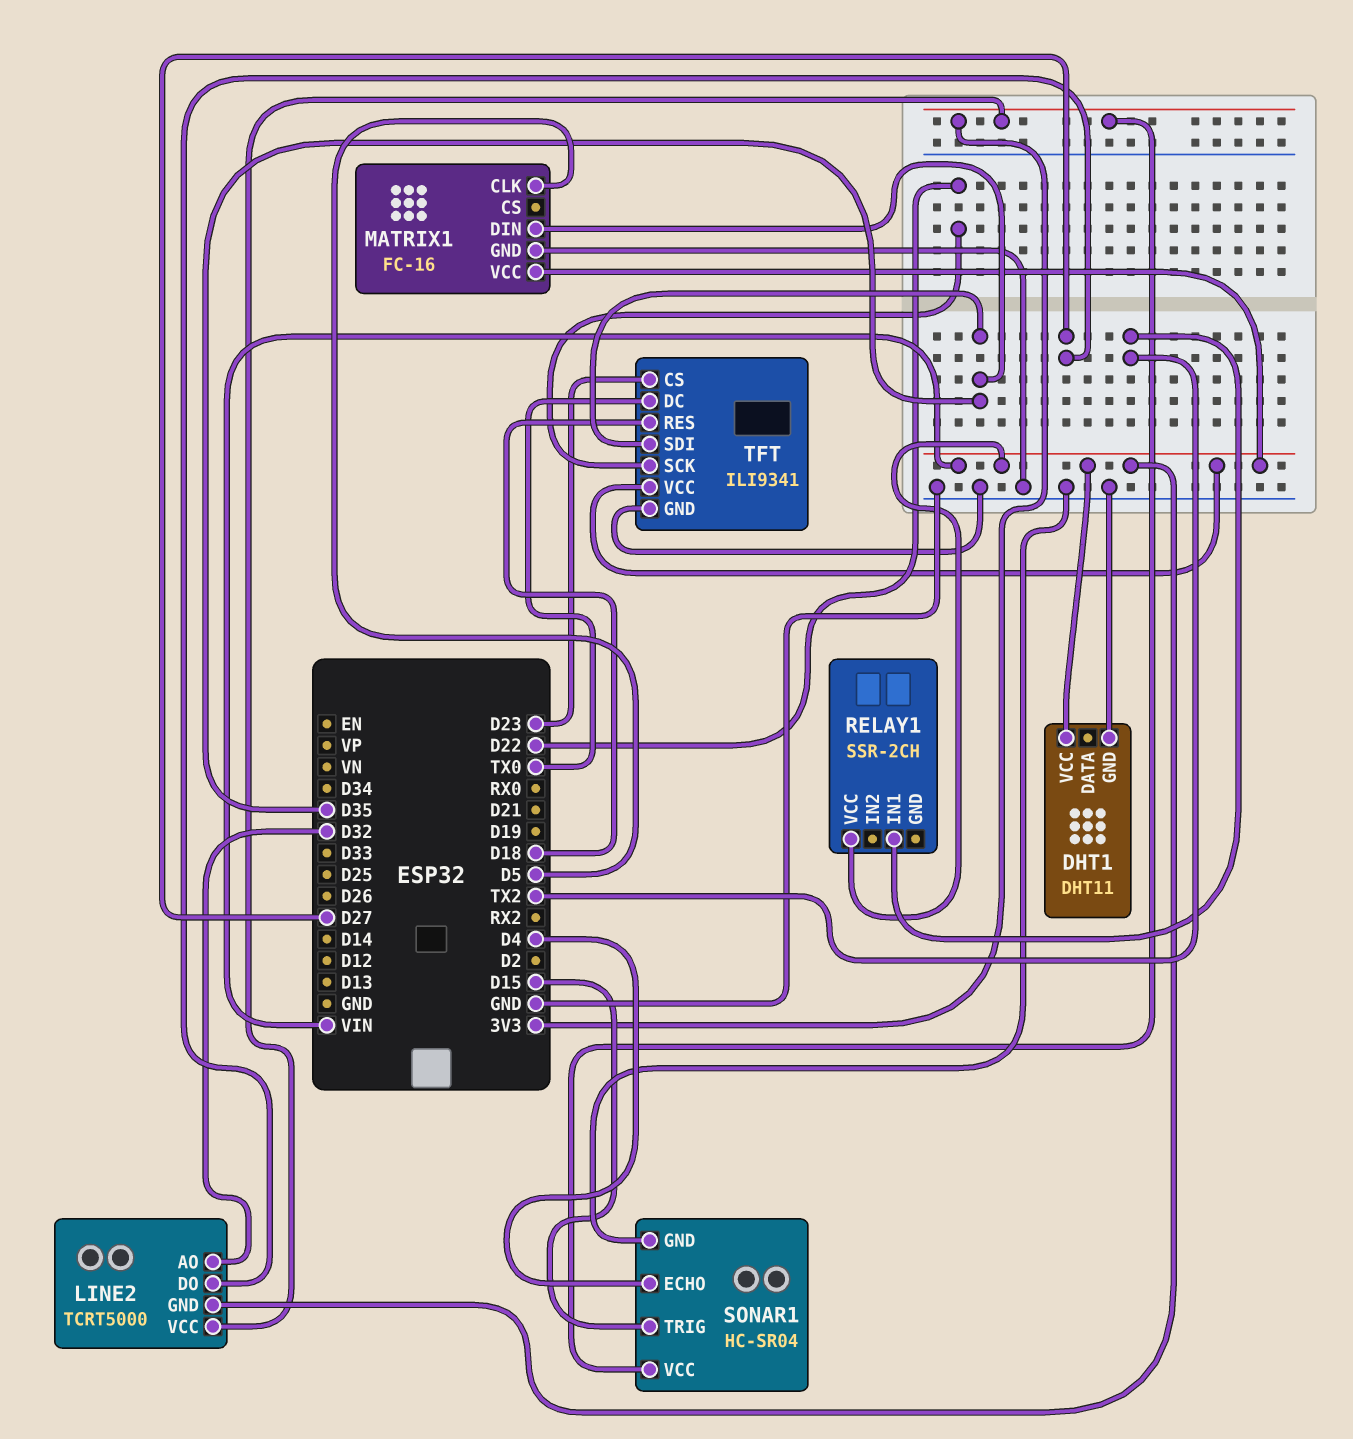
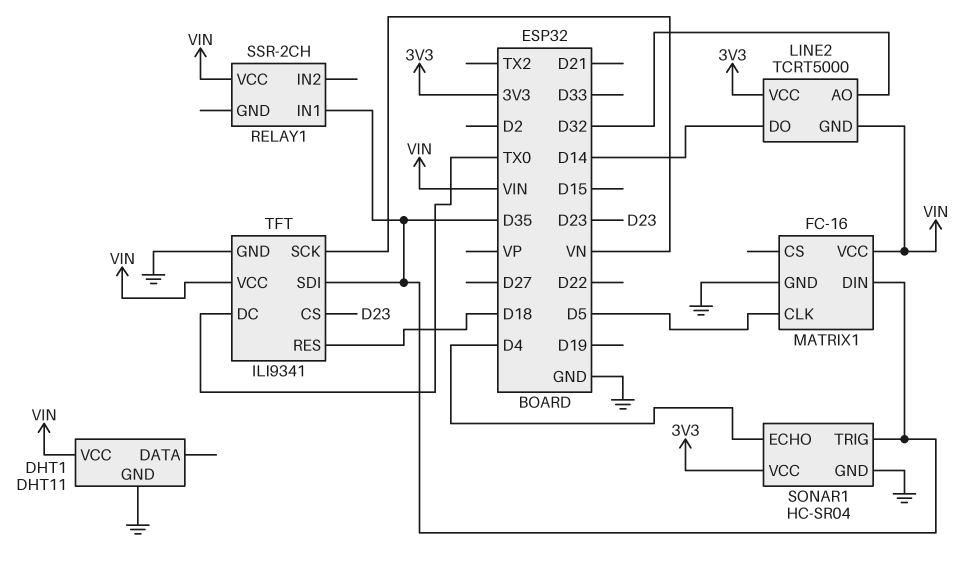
LINE2 pin DO: D27 -> D14
RELAY1 pin IN1: TX2 -> D35
SONAR1 pin TRIG: D15 -> D35
TFT pin SCK: D22 -> VN

